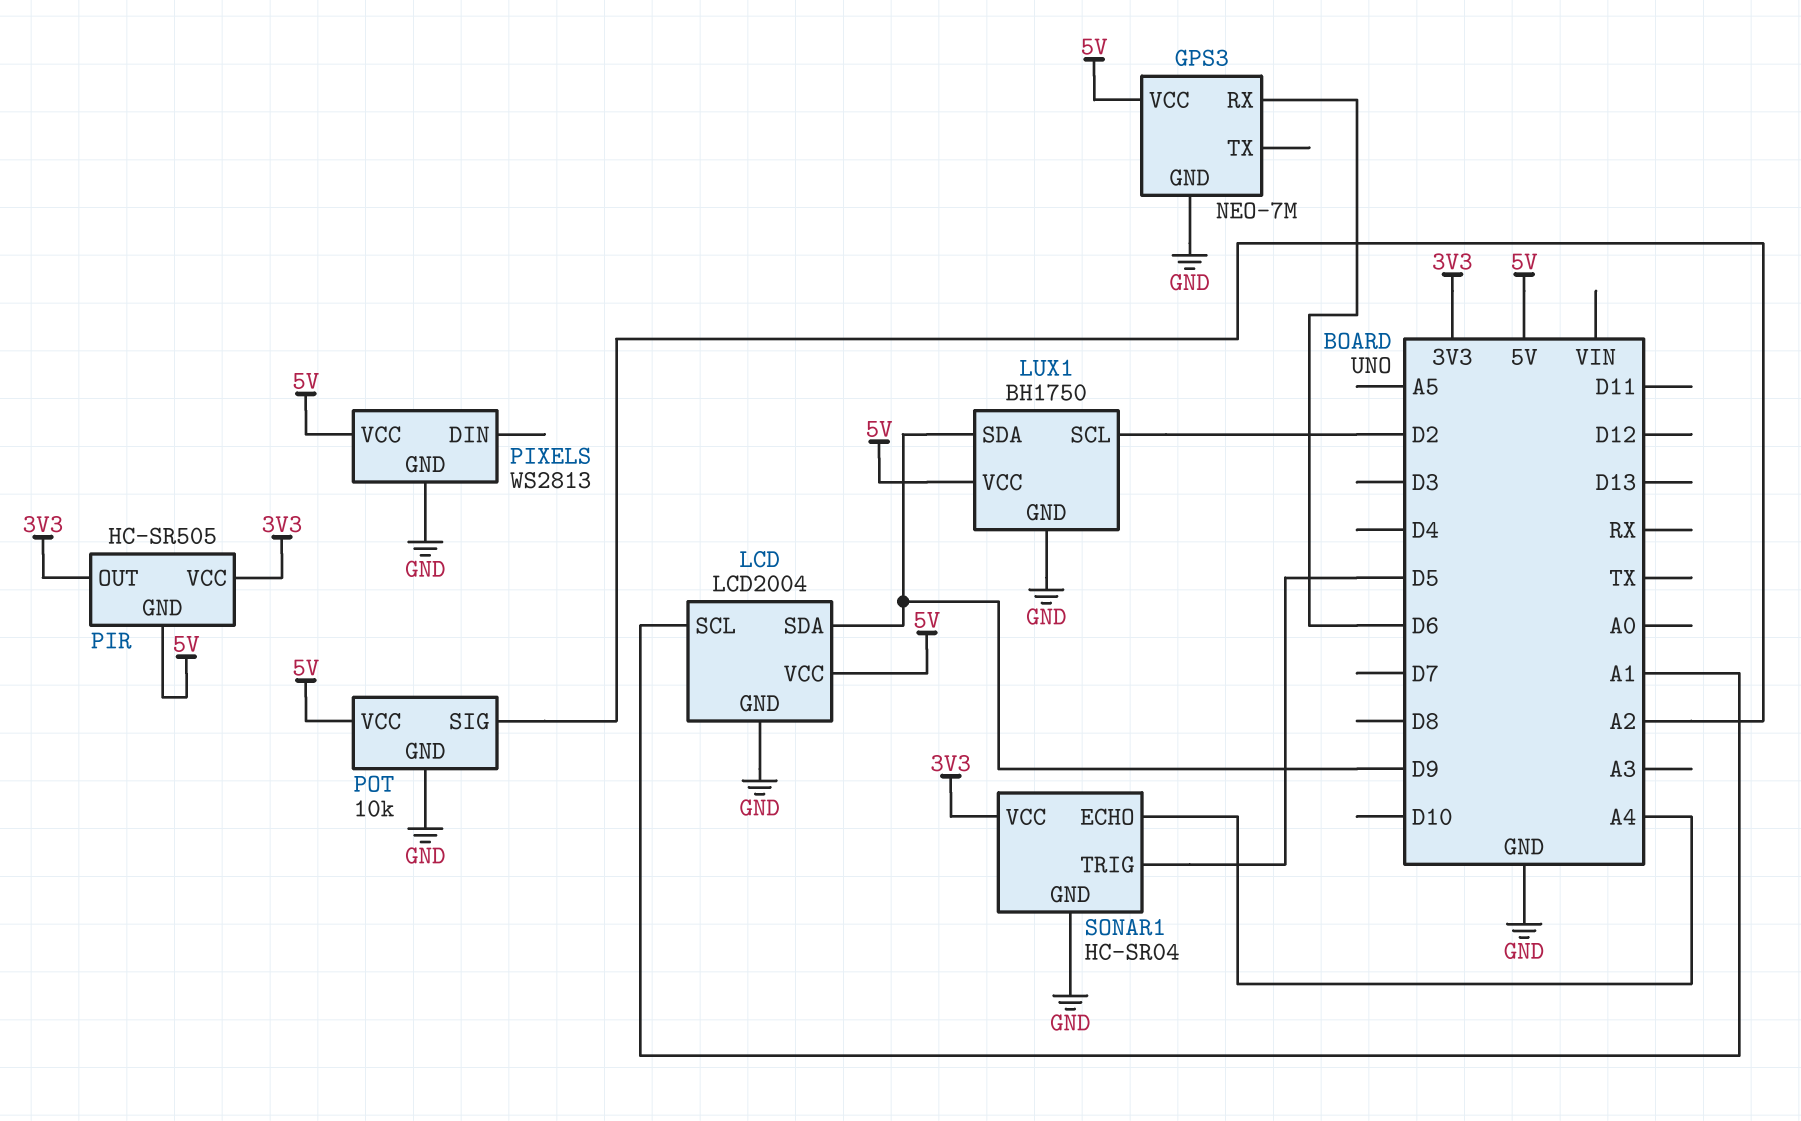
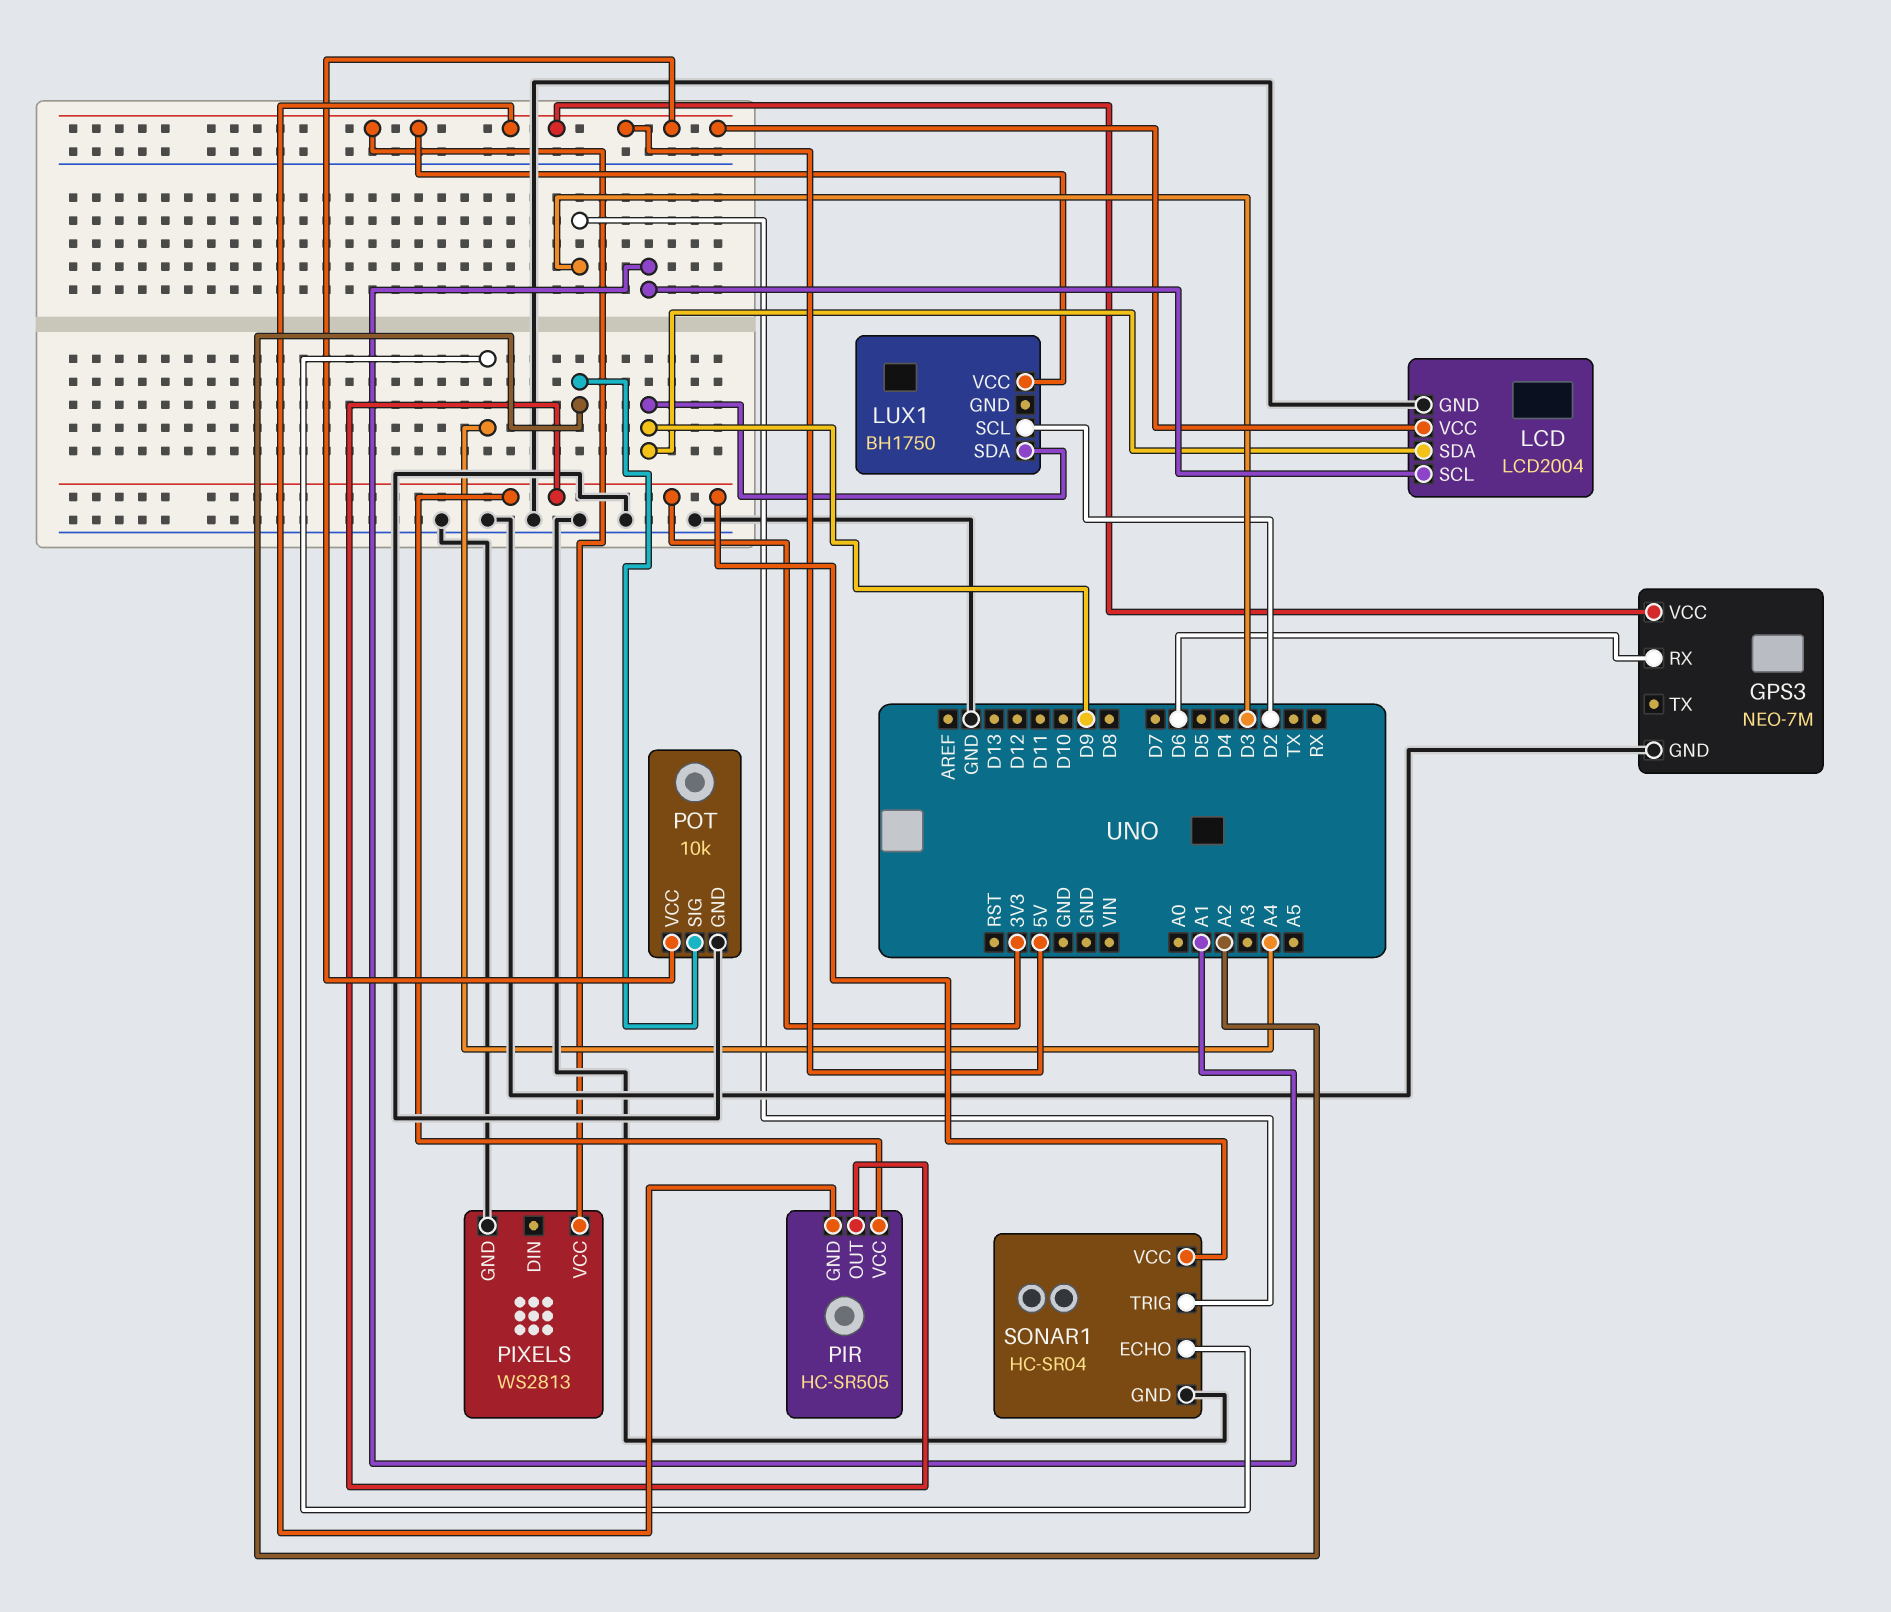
LUX1 pin GND: GND -> none
SONAR1 pin TRIG: D5 -> D3

